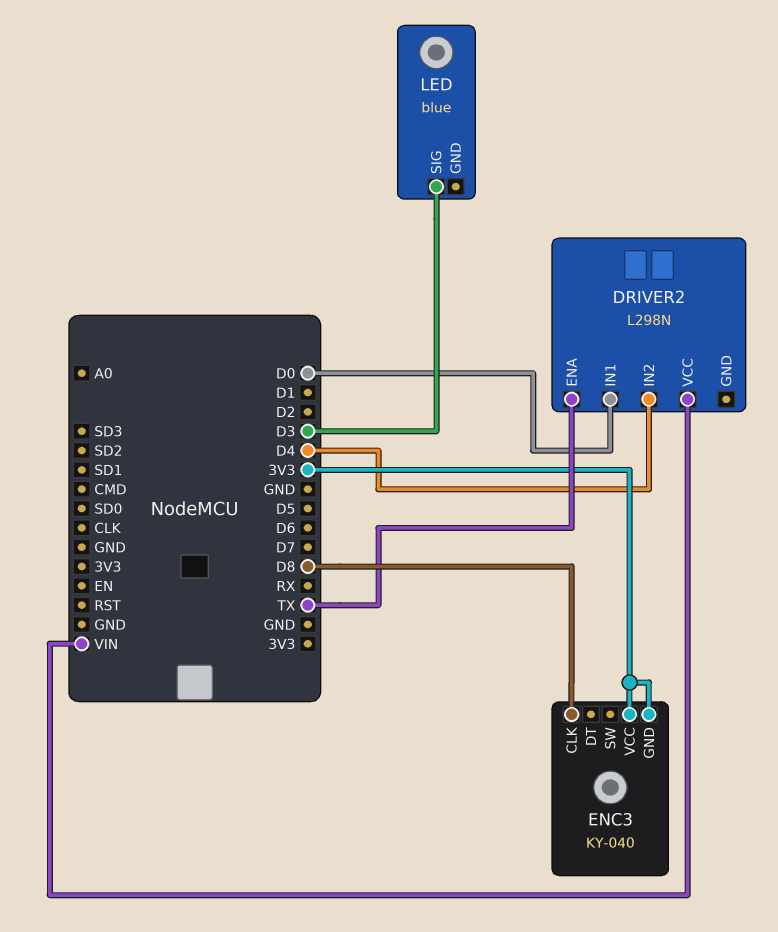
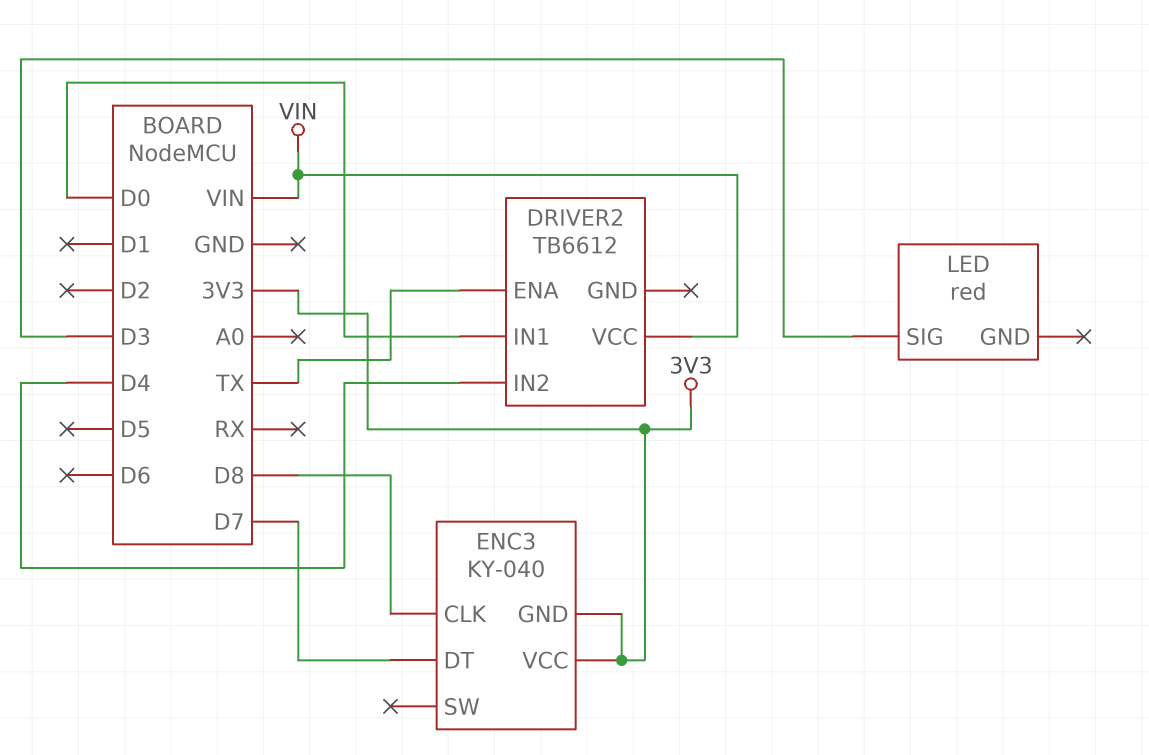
DRIVER2: L298N -> TB6612
ENC3 pin DT: none -> D7
LED: blue -> red

